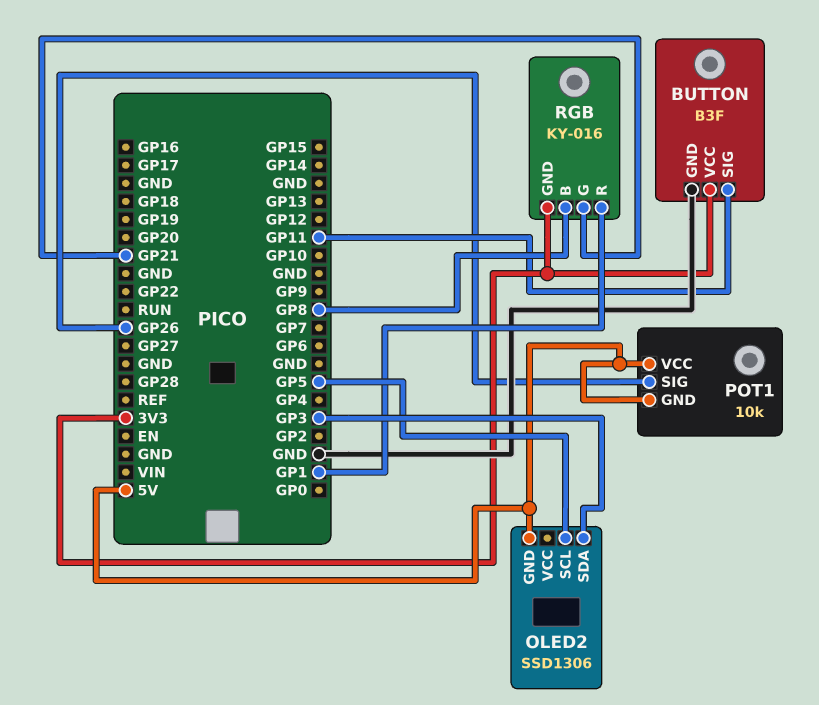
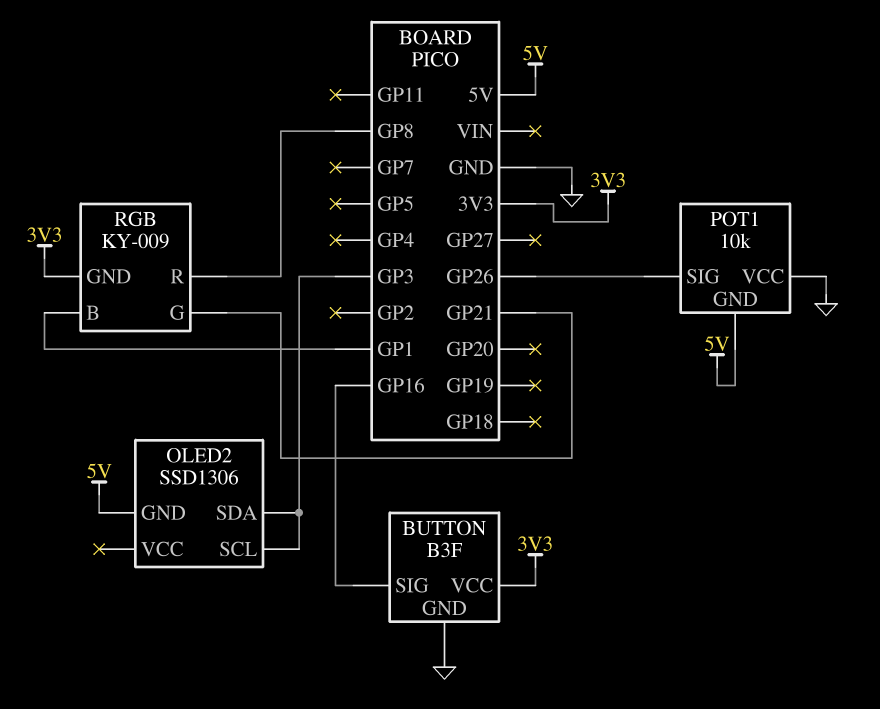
BUTTON pin SIG: GP11 -> GP16
OLED2 pin SCL: GP5 -> GP3
POT1 pin VCC: 5V -> GND
RGB: KY-016 -> KY-009
RGB pin B: GP8 -> GP1
RGB pin R: GP1 -> GP8

